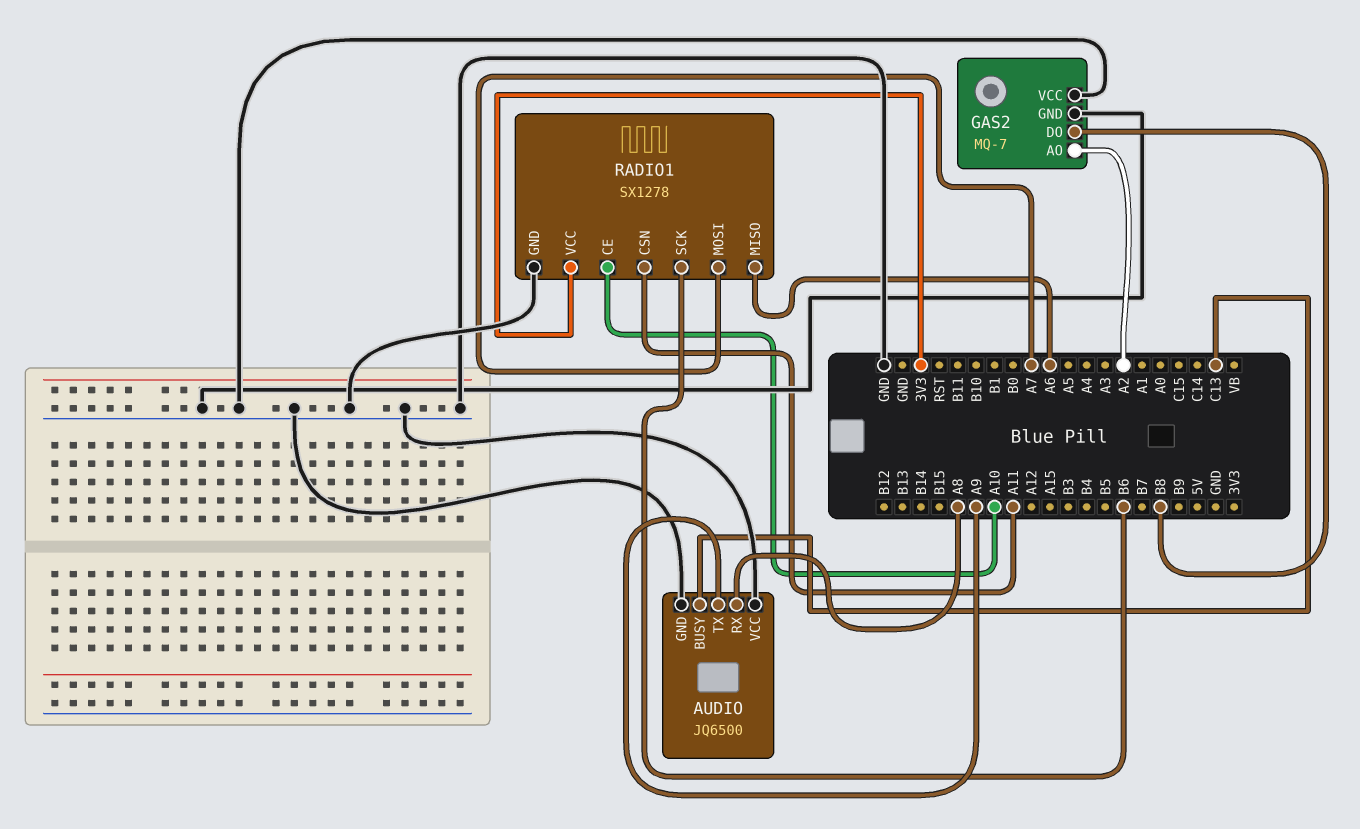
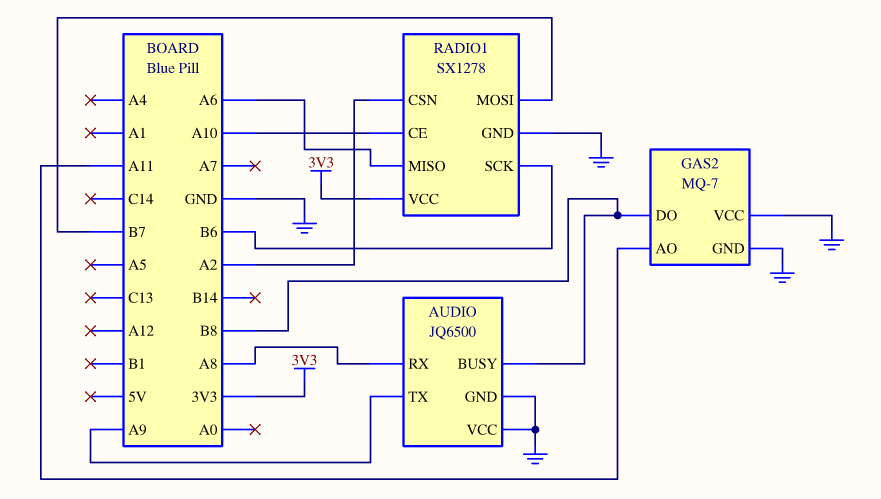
AUDIO pin BUSY: C13 -> B8
GAS2 pin AO: A2 -> A11
RADIO1 pin CSN: A11 -> A2
RADIO1 pin MOSI: A7 -> B7

